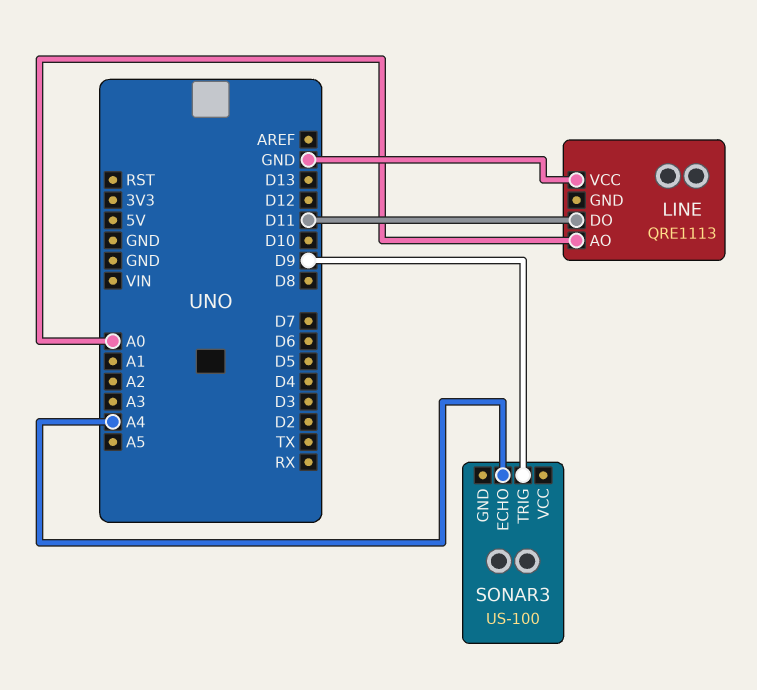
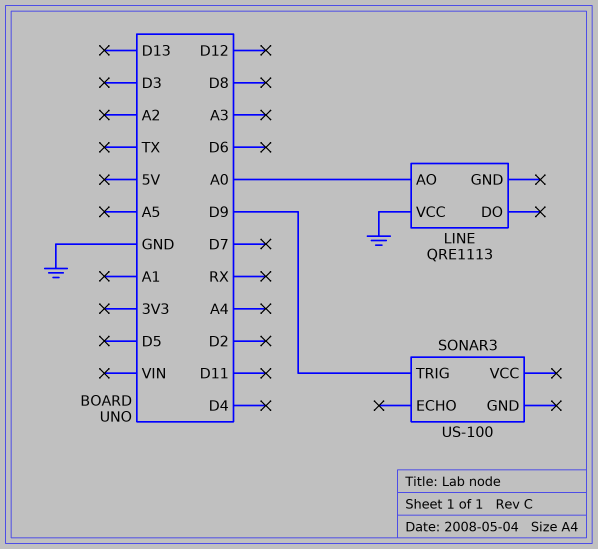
LINE pin DO: D11 -> none
SONAR3 pin ECHO: A4 -> none

